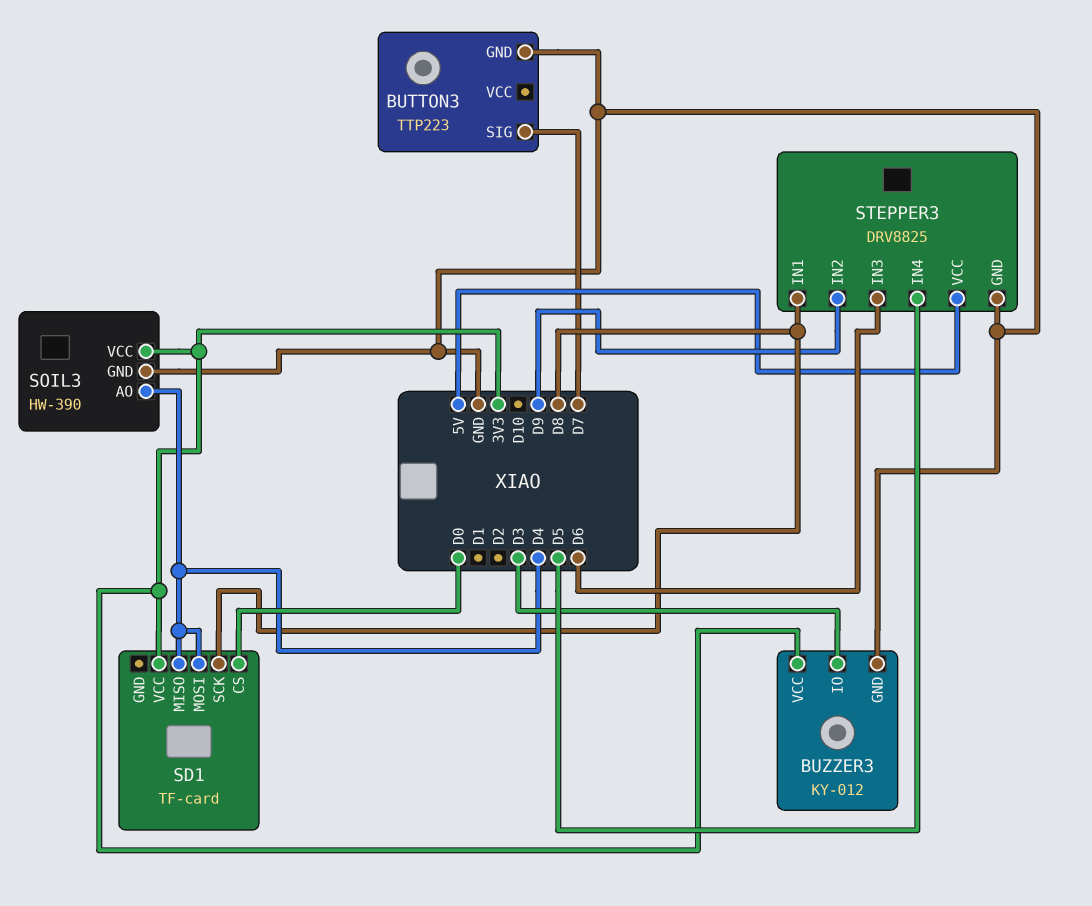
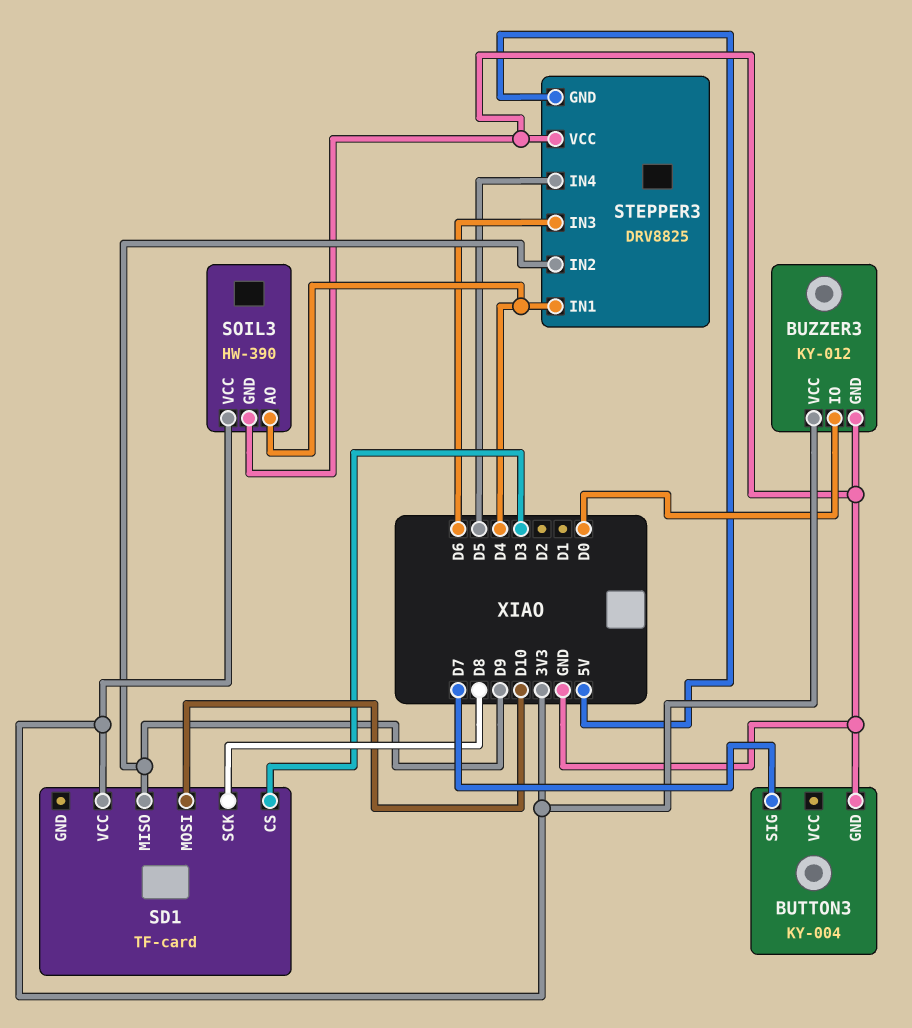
BUTTON3: TTP223 -> KY-004
BUZZER3 pin IO: D3 -> D0
SD1 pin CS: D0 -> D3
SD1 pin MISO: D4 -> D9
SD1 pin MOSI: D4 -> D10
STEPPER3 pin GND: GND -> 5V
STEPPER3 pin IN1: D8 -> D4
STEPPER3 pin VCC: 5V -> GND

